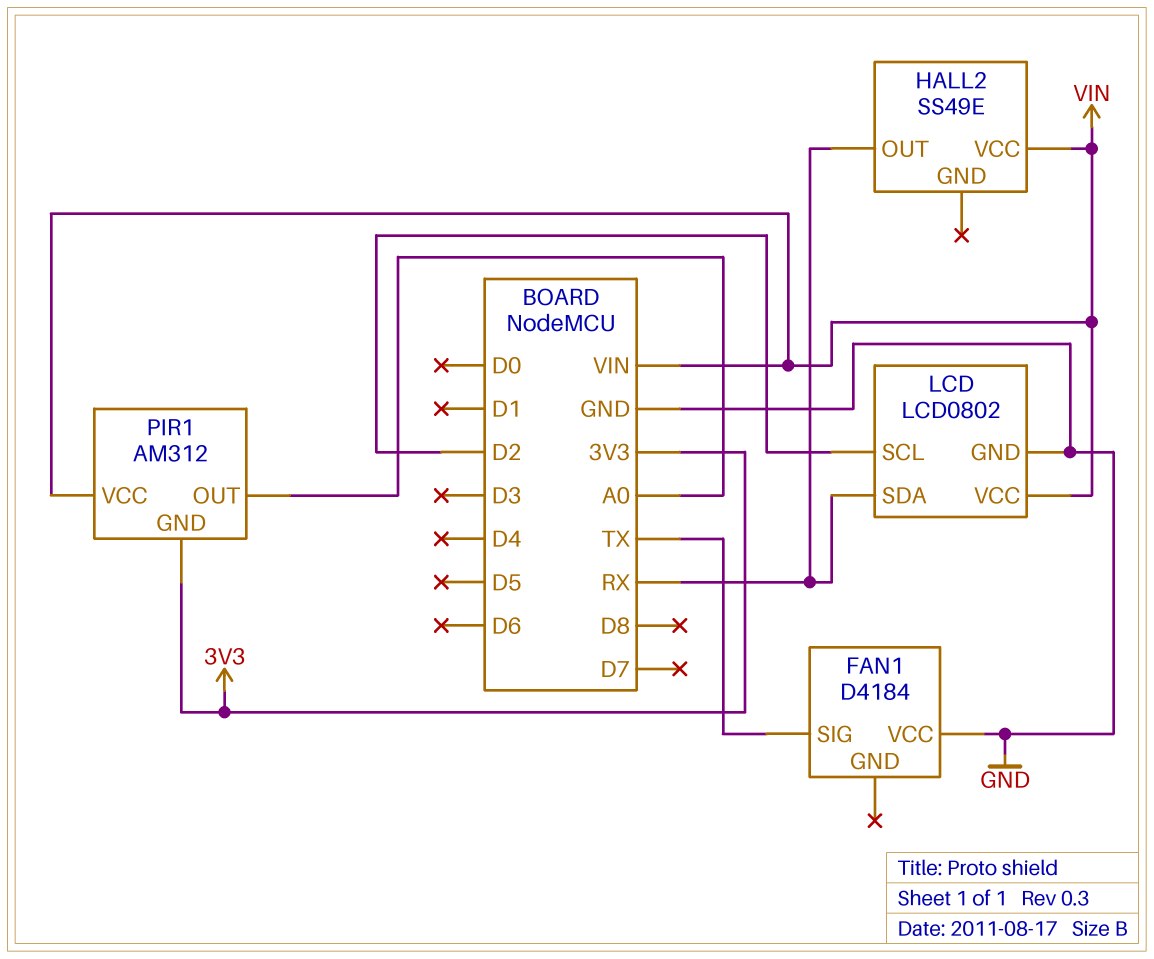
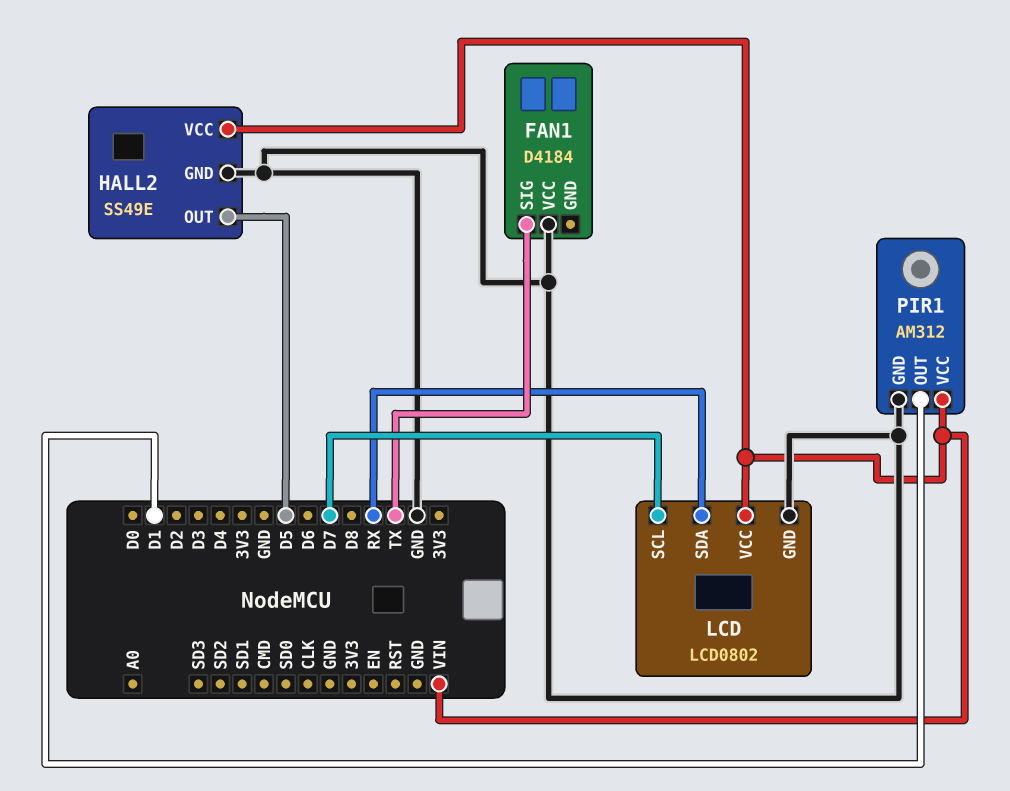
HALL2 pin GND: none -> GND
HALL2 pin OUT: RX -> D5
LCD pin SCL: D2 -> D7
PIR1 pin GND: 3V3 -> GND
PIR1 pin OUT: A0 -> D1

